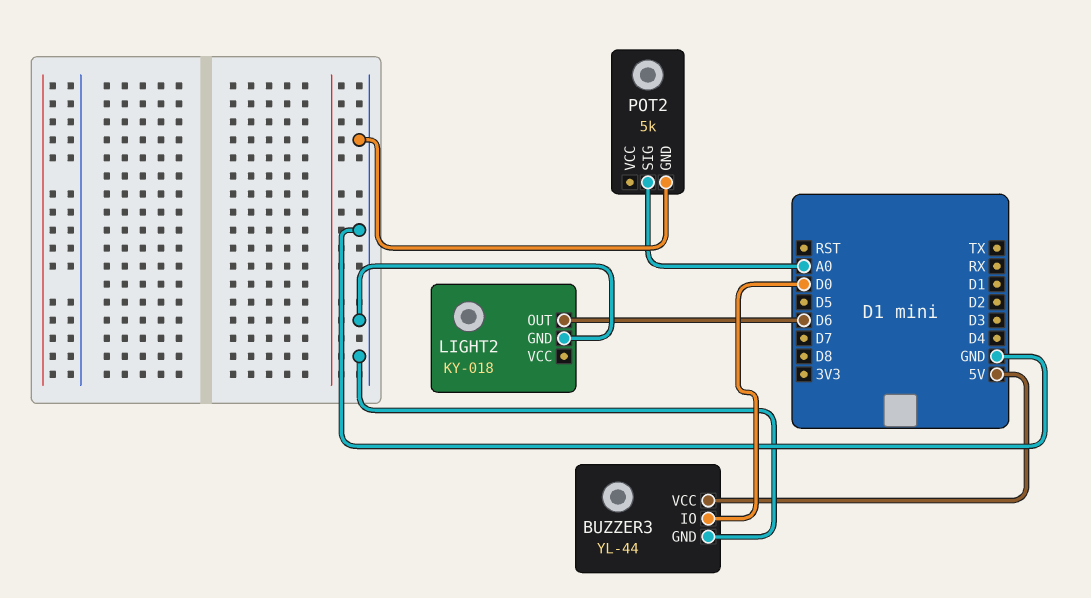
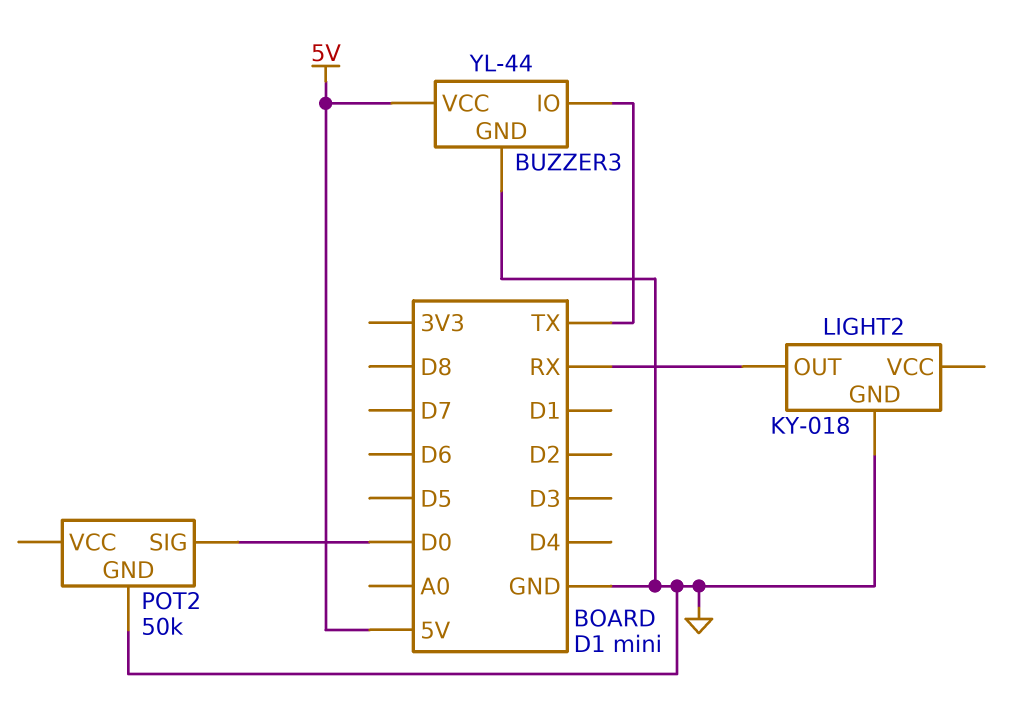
BUZZER3 pin IO: D0 -> TX
LIGHT2 pin OUT: D6 -> RX
POT2: 5k -> 50k
POT2 pin SIG: A0 -> D0

